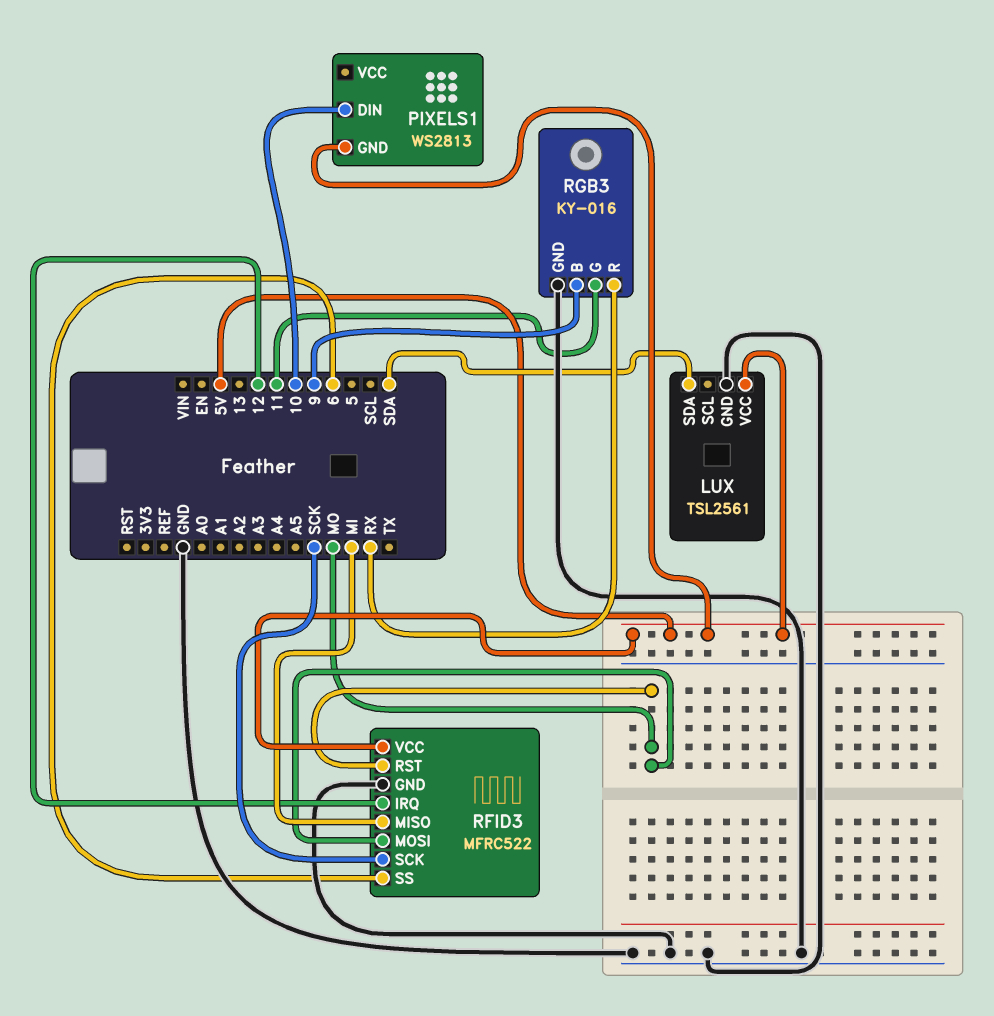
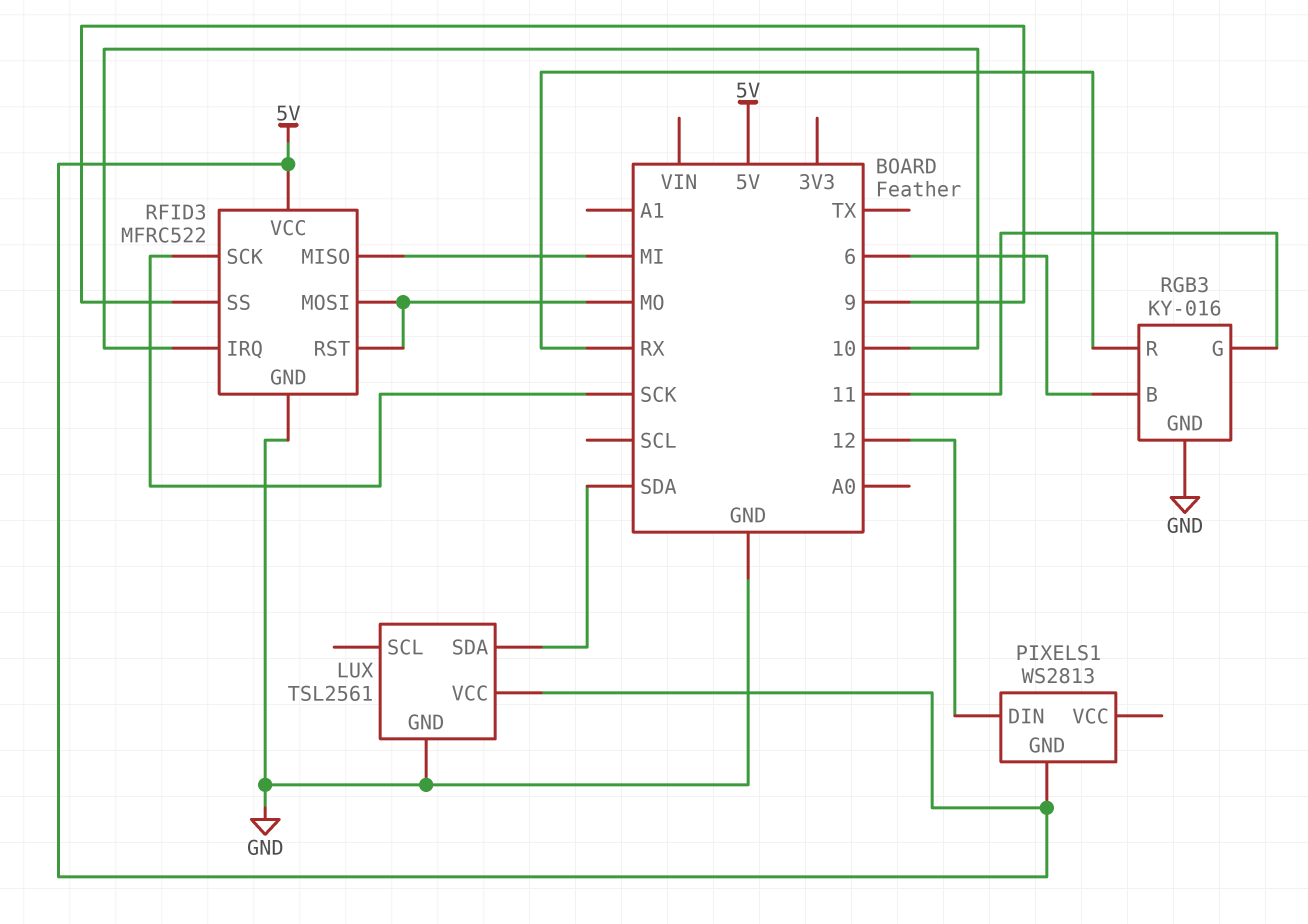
PIXELS1 pin DIN: 10 -> 12
RFID3 pin IRQ: 12 -> 10
RFID3 pin SS: 6 -> 9
RGB3 pin B: 9 -> 6

